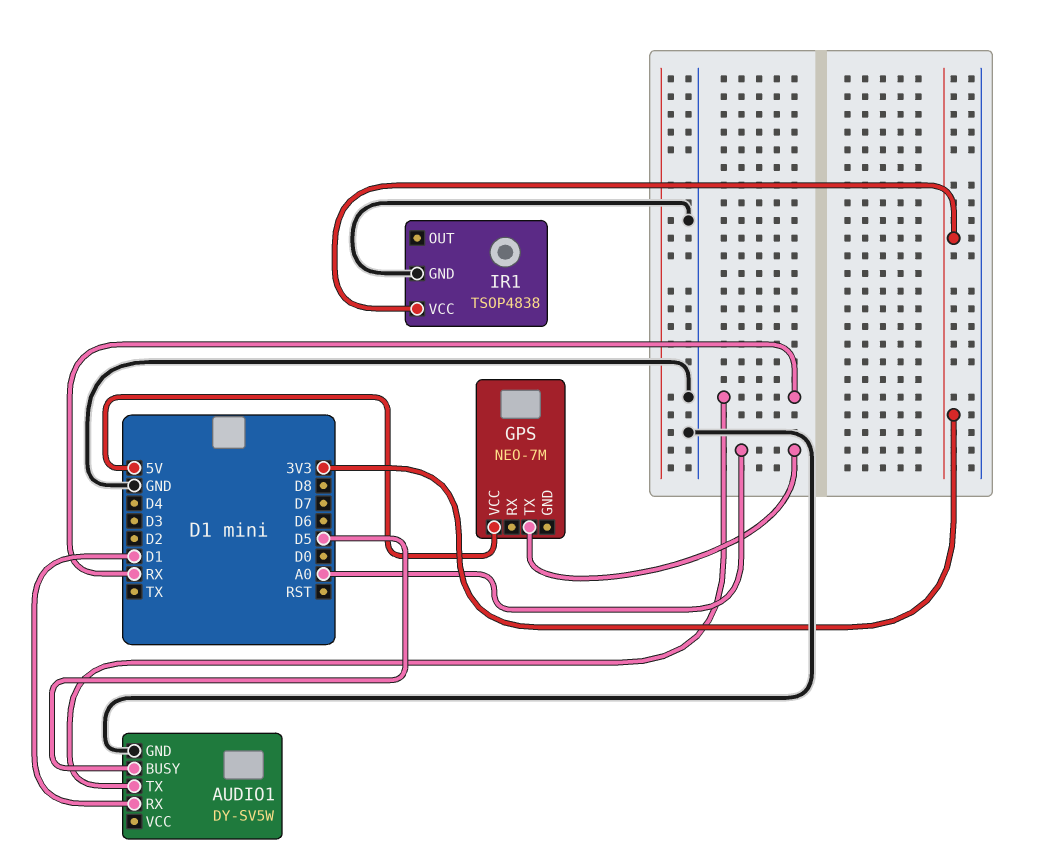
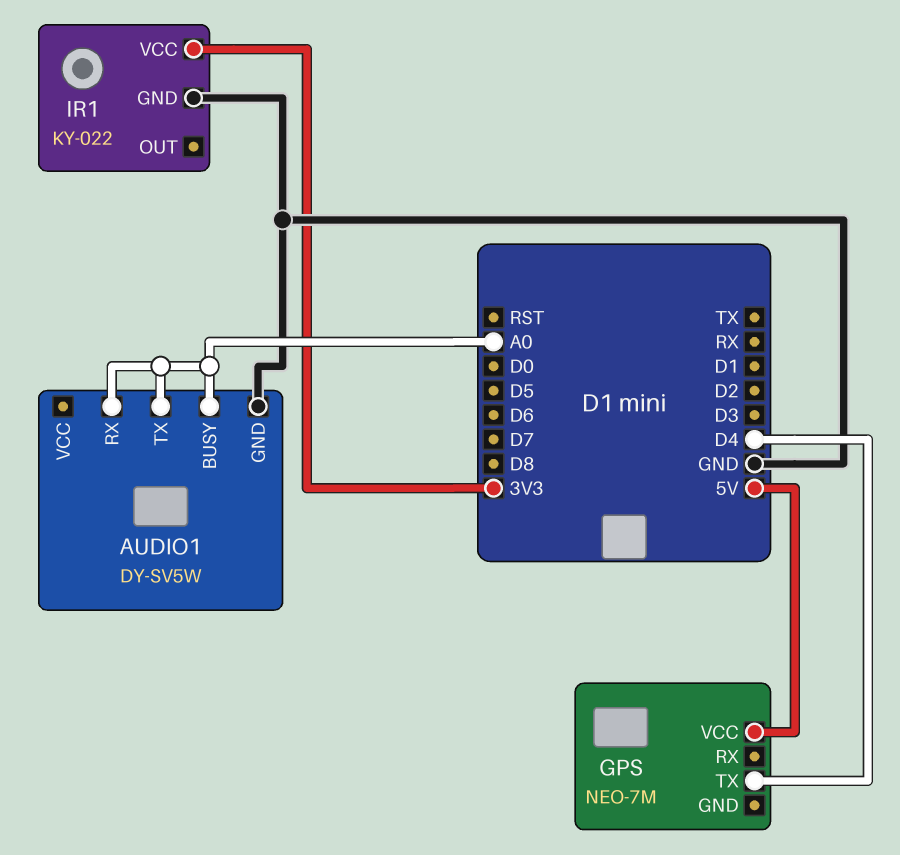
AUDIO1 pin BUSY: D5 -> A0
AUDIO1 pin RX: D1 -> A0
AUDIO1 pin TX: RX -> A0
GPS pin TX: A0 -> D4
IR1: TSOP4838 -> KY-022

